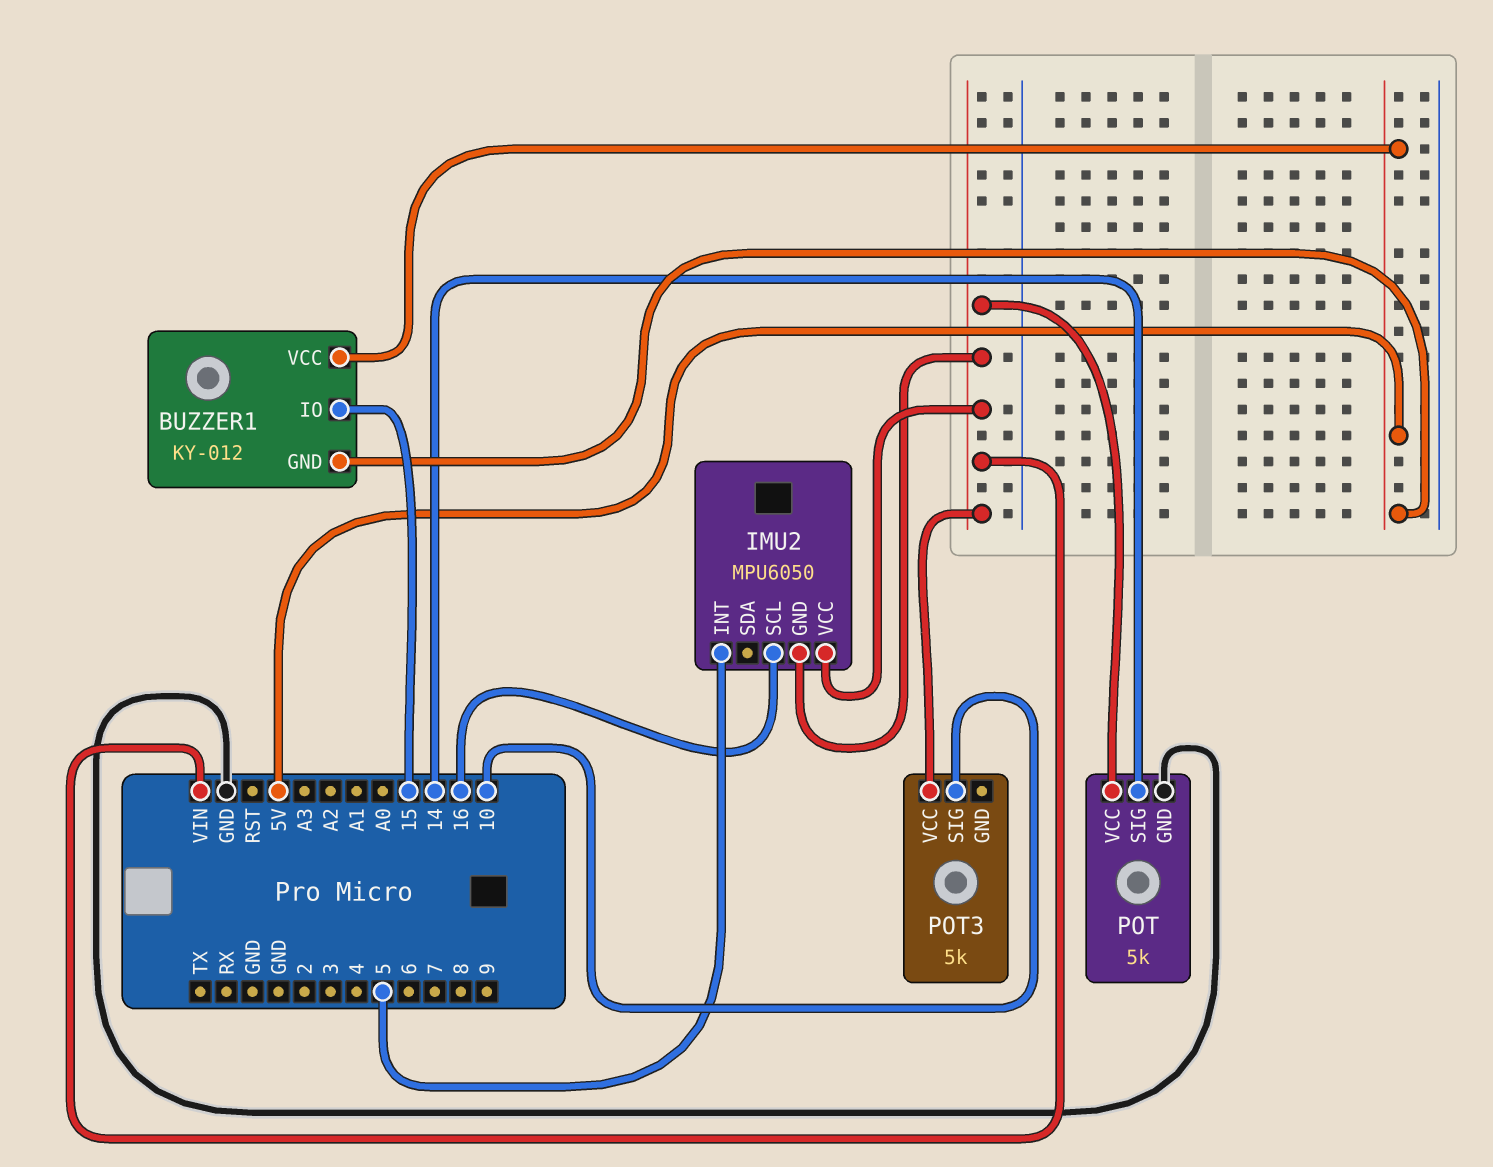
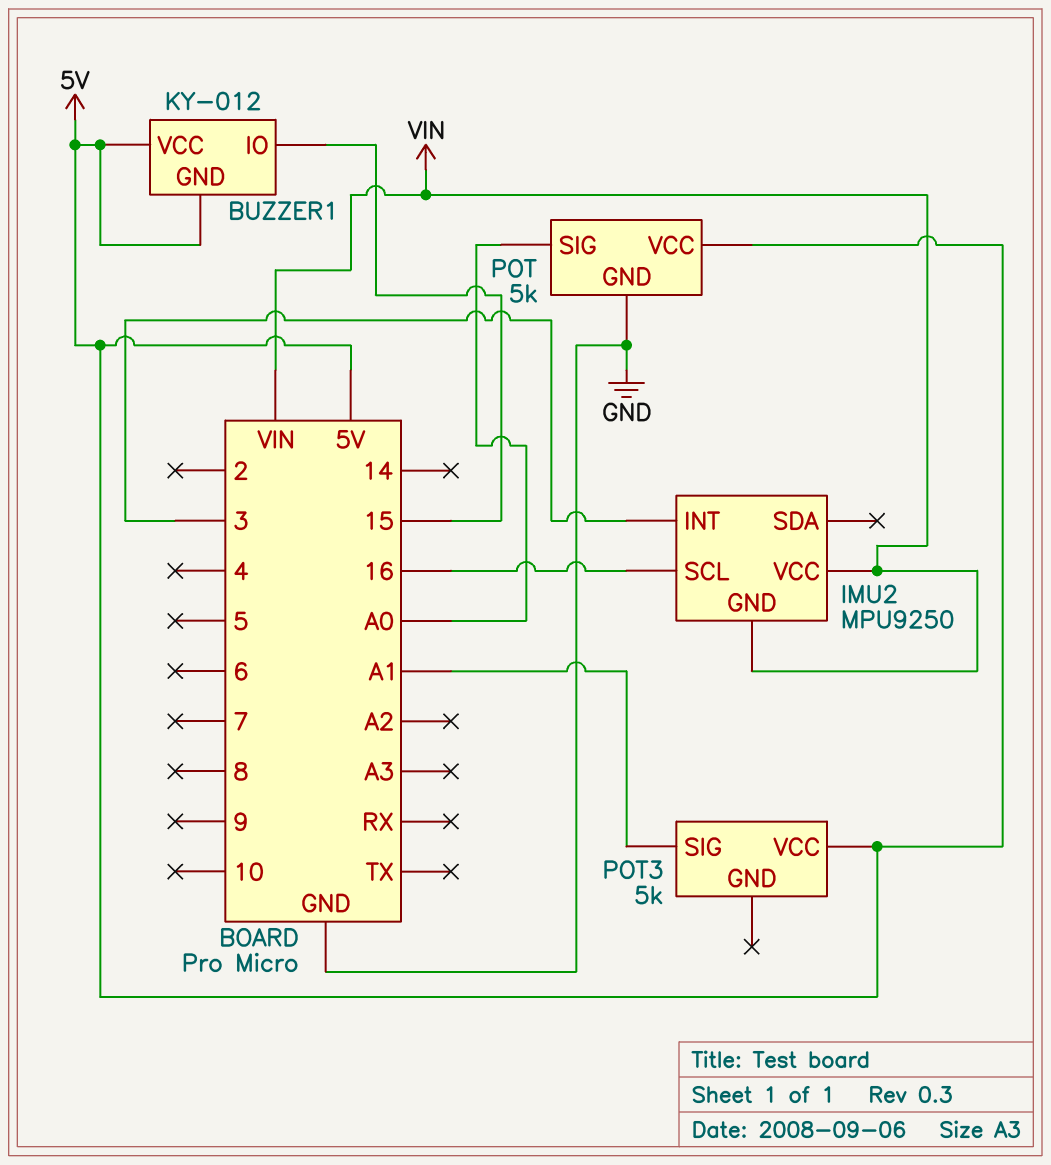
IMU2: MPU6050 -> MPU9250
IMU2 pin INT: 5 -> 3
POT pin SIG: 14 -> A0
POT pin VCC: VIN -> 5V
POT3 pin SIG: 10 -> A1
POT3 pin VCC: VIN -> 5V

